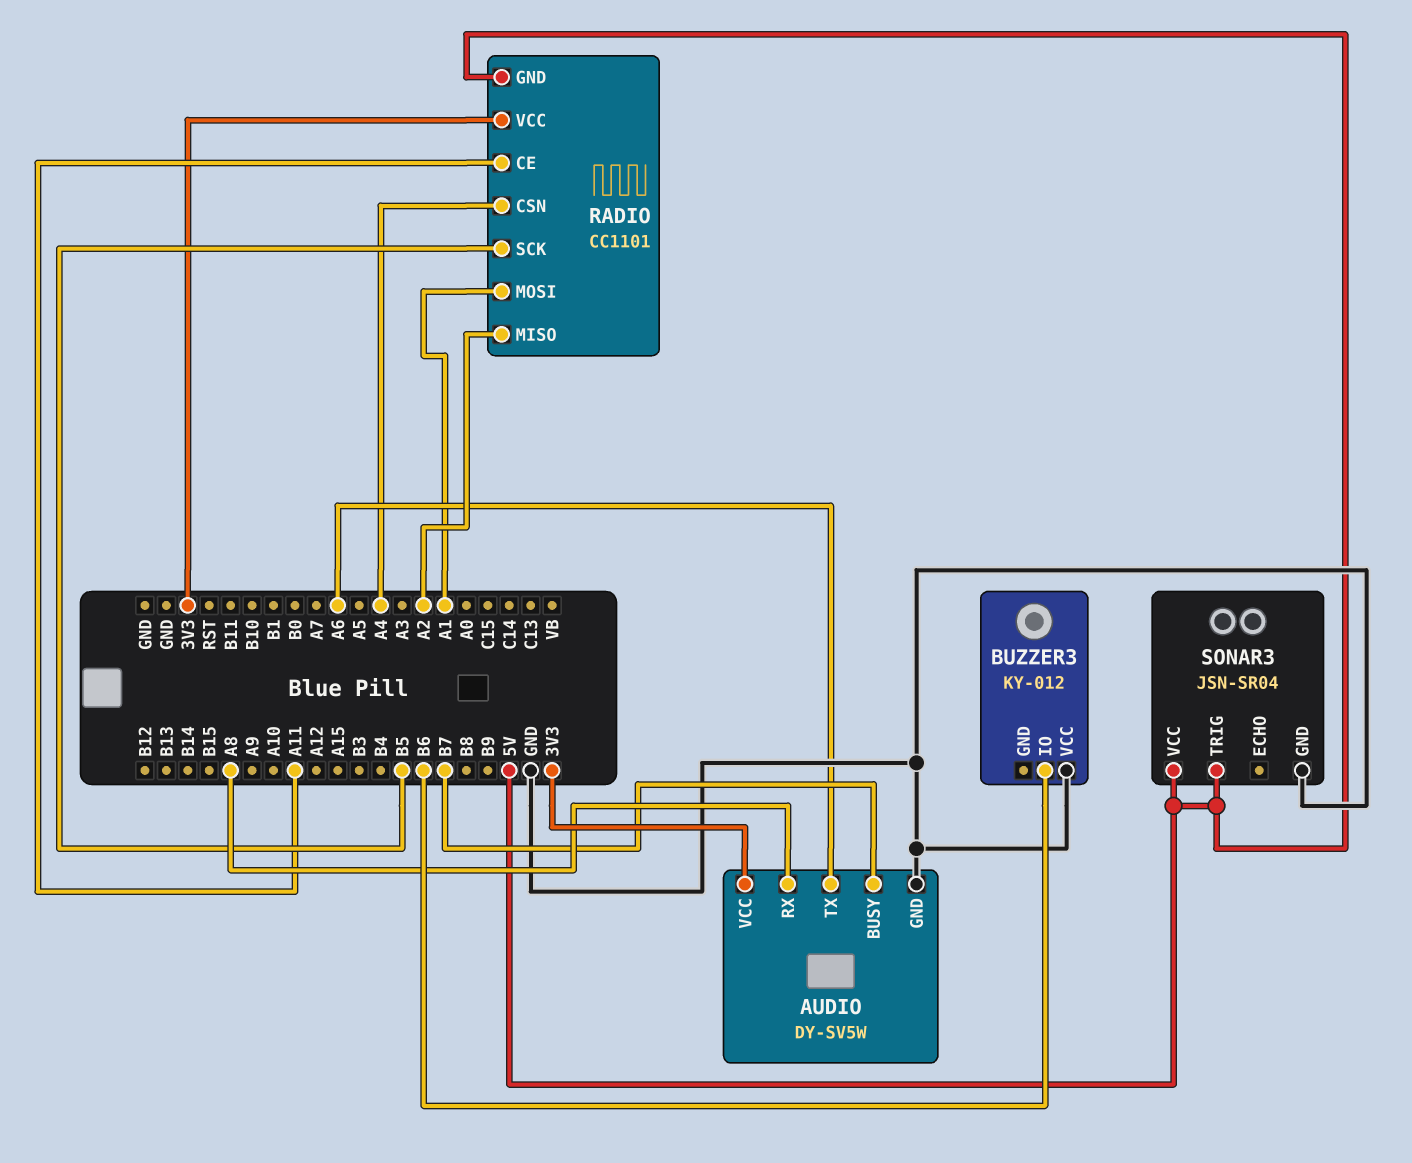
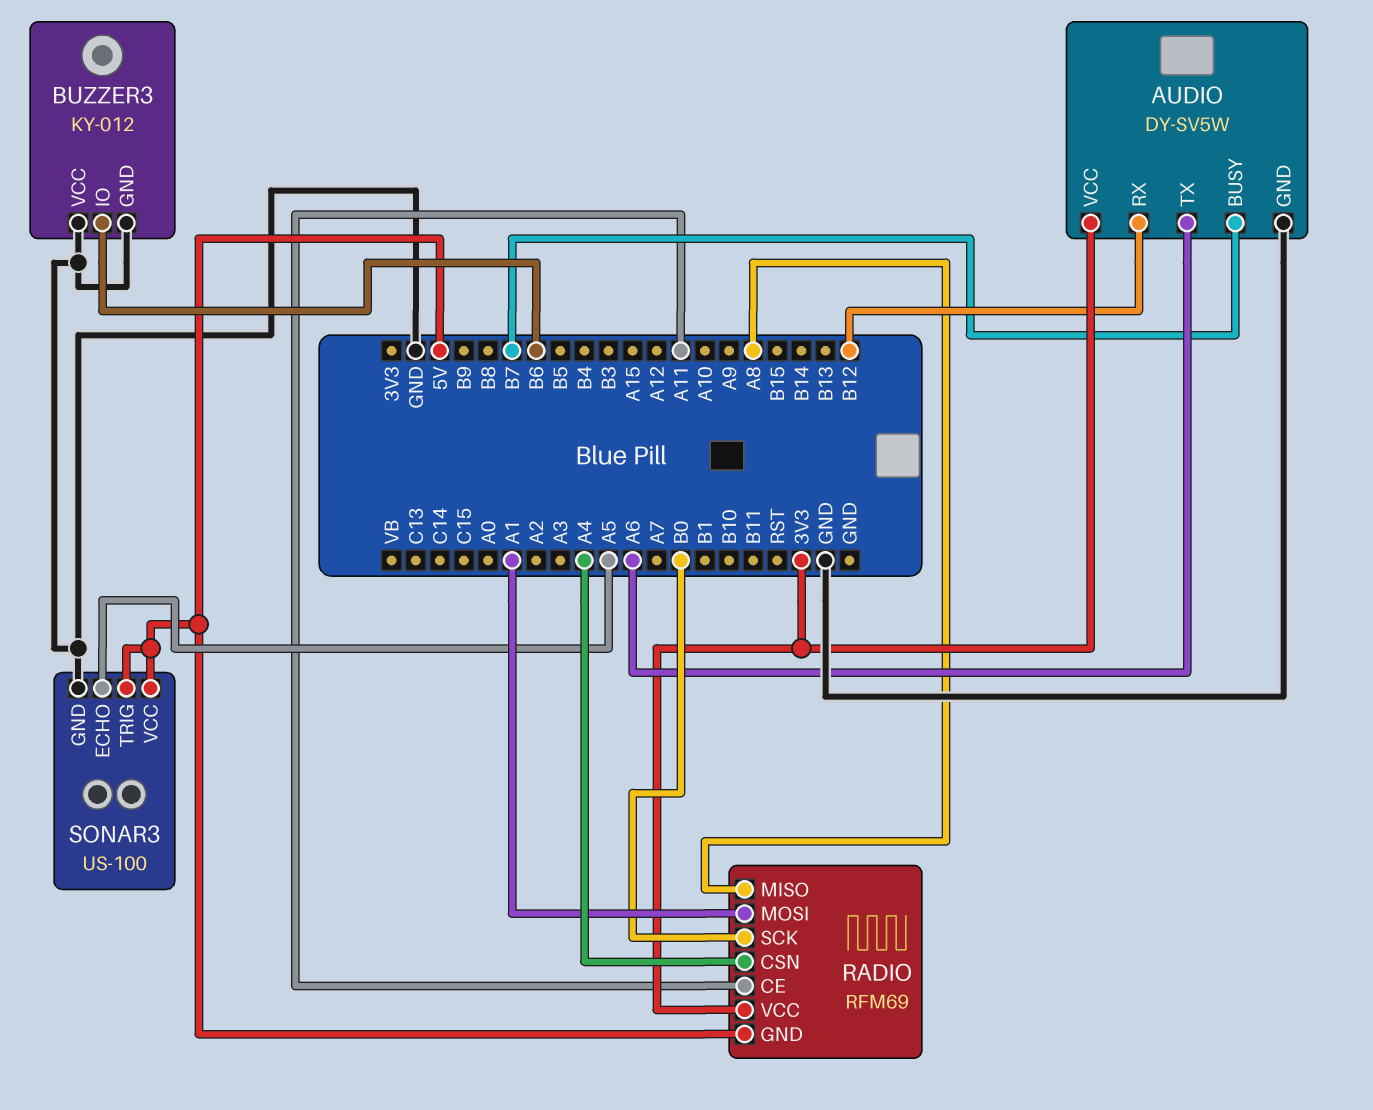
AUDIO pin RX: A8 -> B12
BUZZER3 pin GND: none -> GND
RADIO: CC1101 -> RFM69
RADIO pin MISO: A2 -> A8
RADIO pin SCK: B5 -> B0
SONAR3: JSN-SR04 -> US-100
SONAR3 pin ECHO: none -> A5

